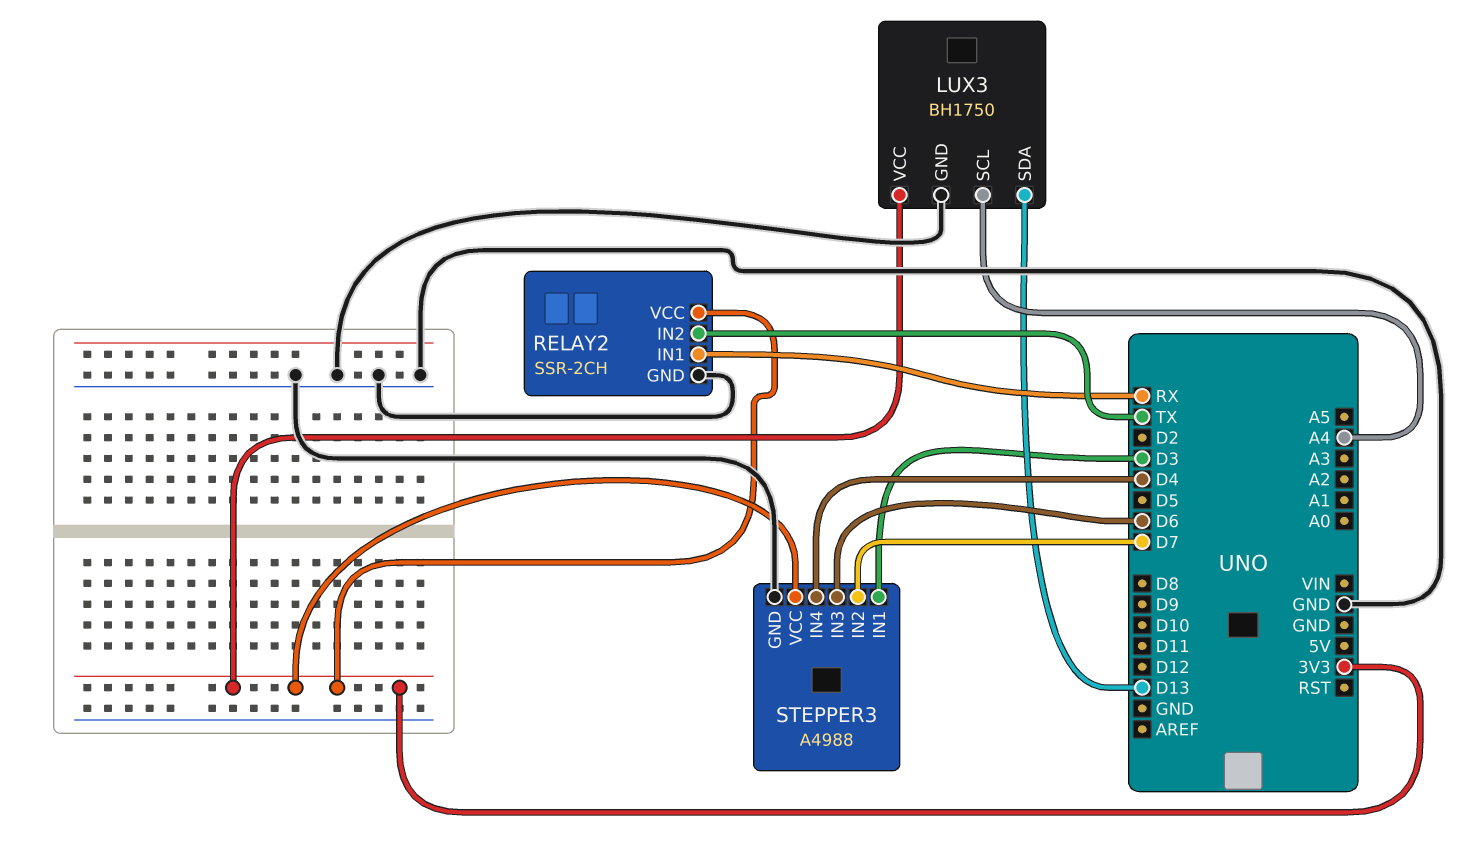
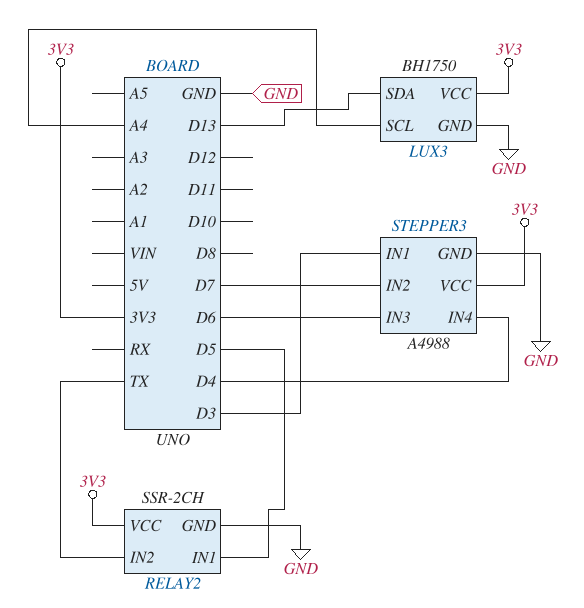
RELAY2 pin IN1: RX -> D5

